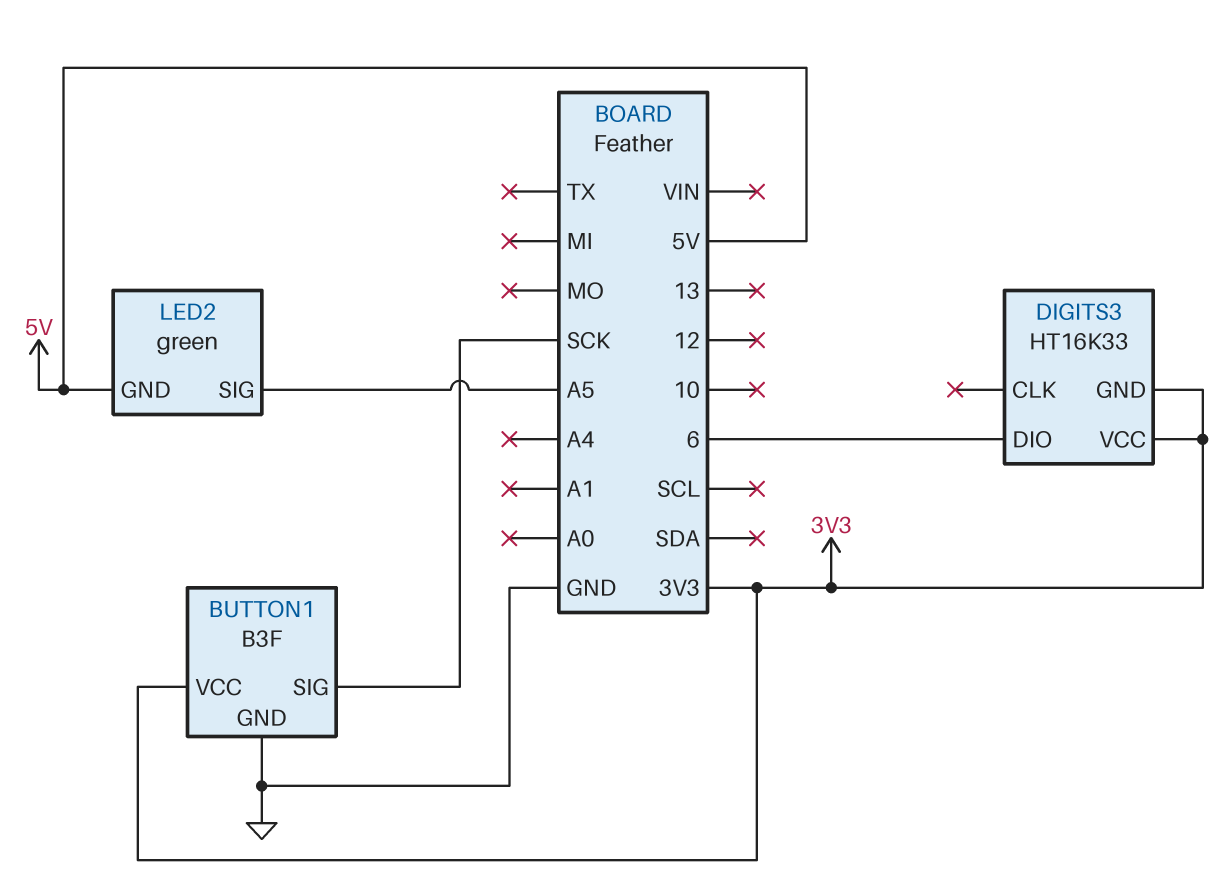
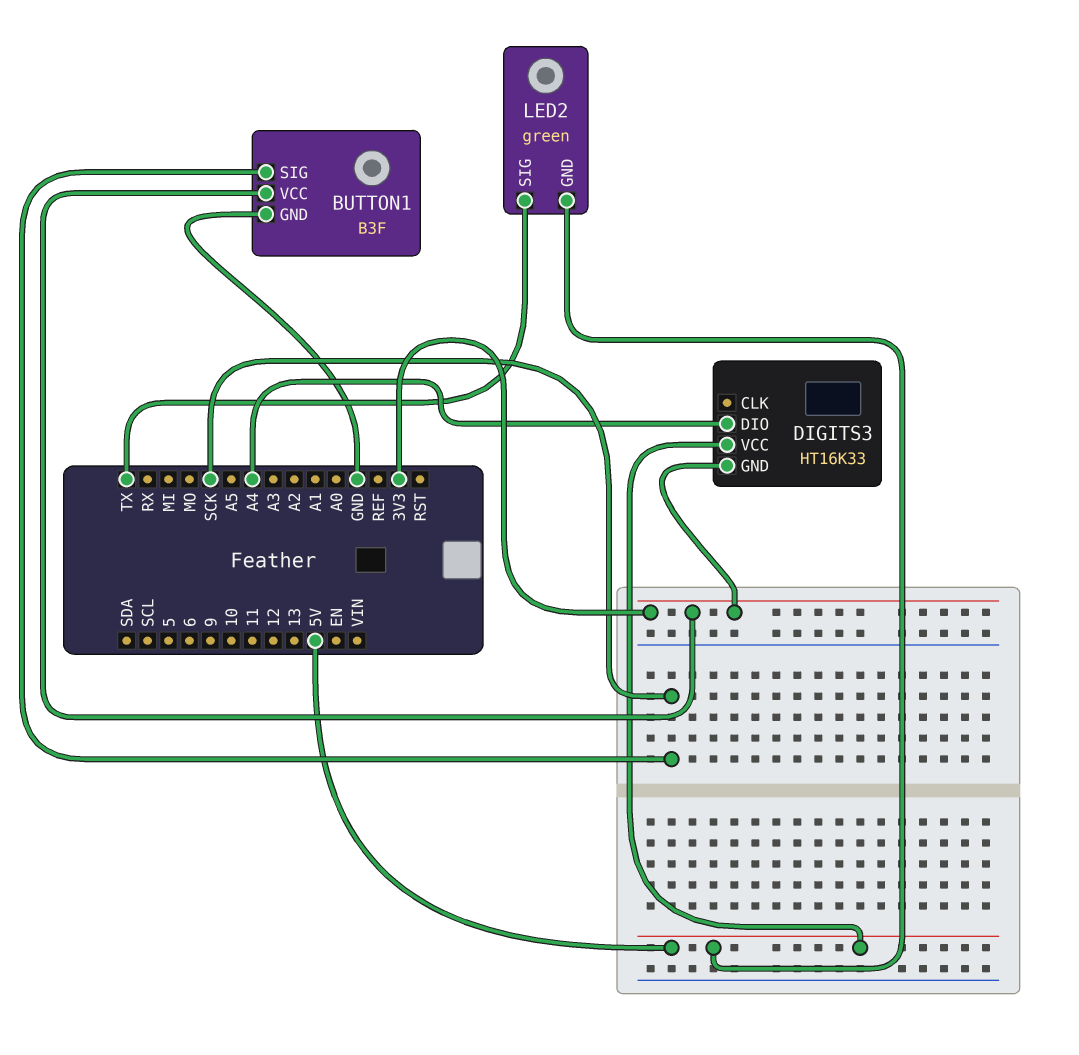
DIGITS3 pin DIO: 6 -> A4
DIGITS3 pin VCC: 3V3 -> 5V
LED2 pin SIG: A5 -> TX

